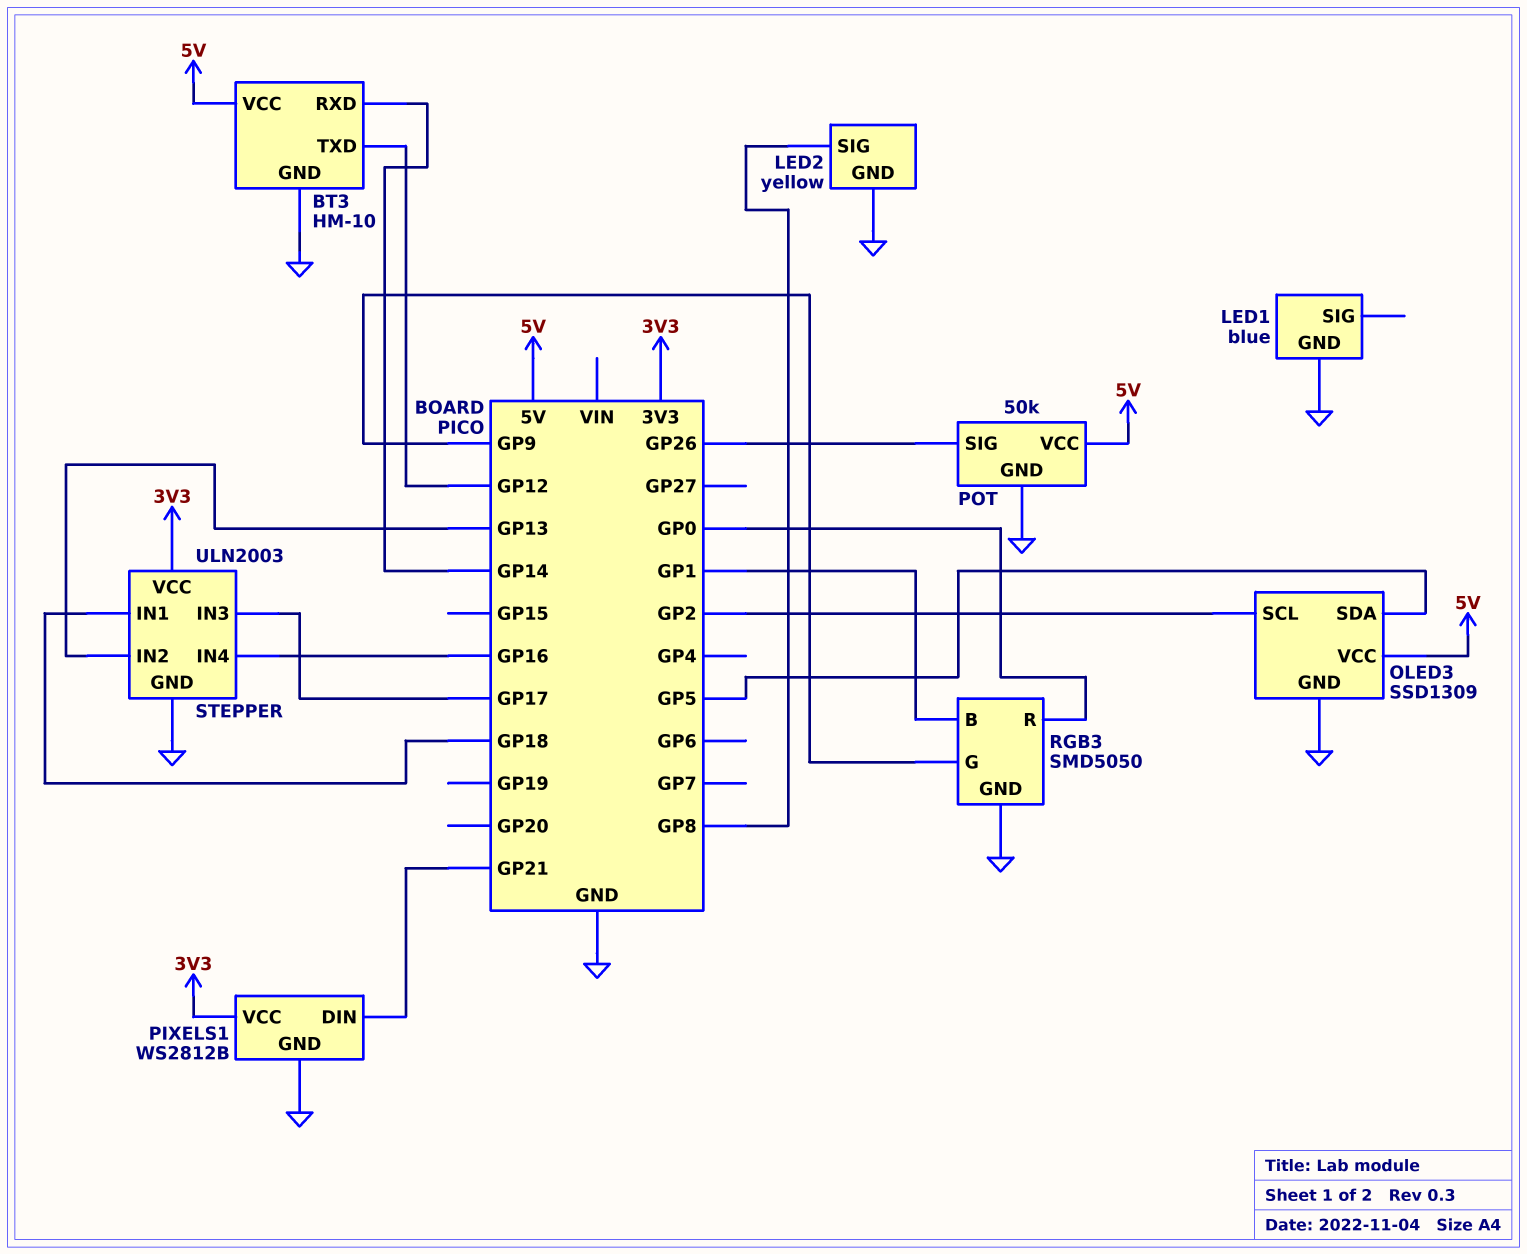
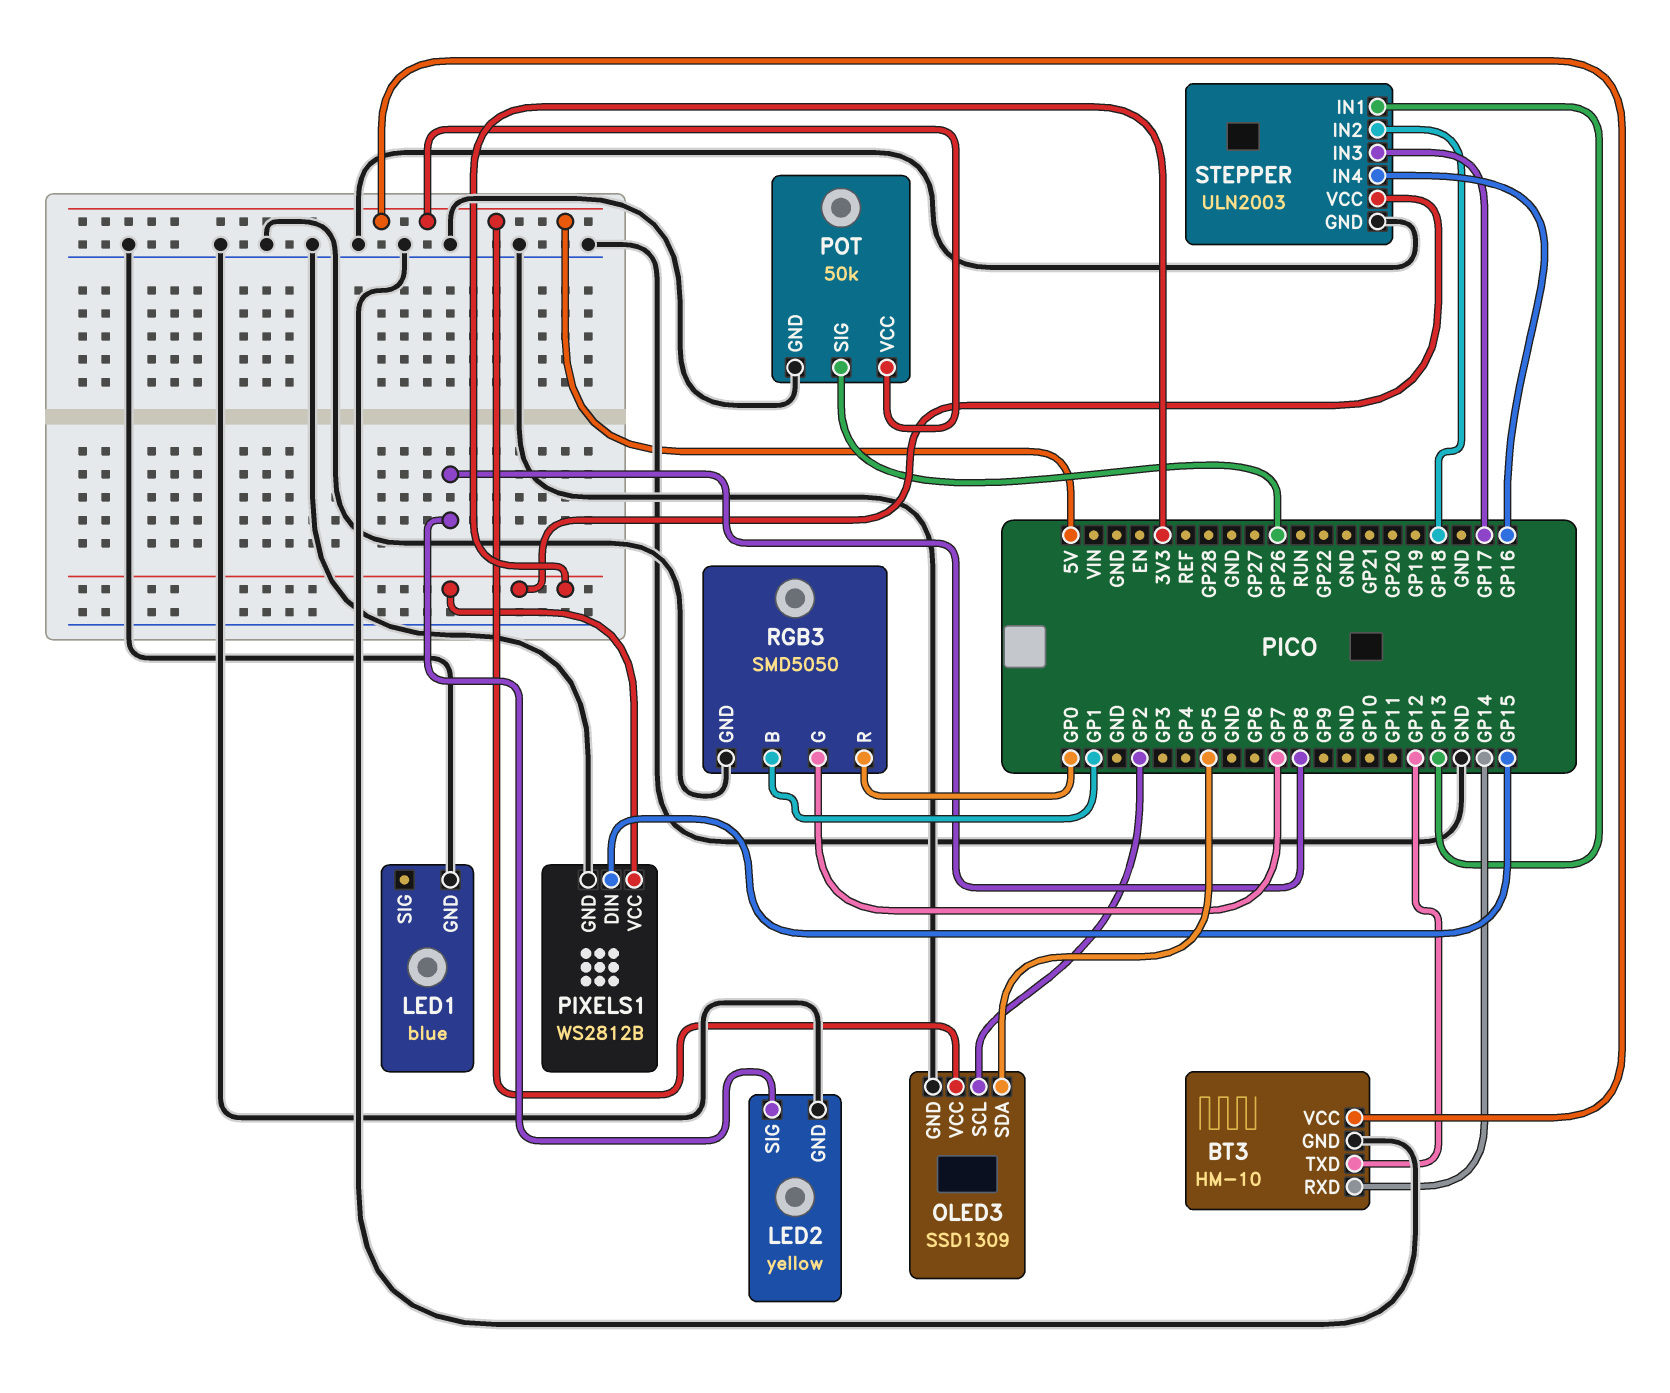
PIXELS1 pin DIN: GP21 -> GP15
RGB3 pin G: GP9 -> GP7
STEPPER pin IN1: GP18 -> GP13
STEPPER pin IN2: GP13 -> GP18

